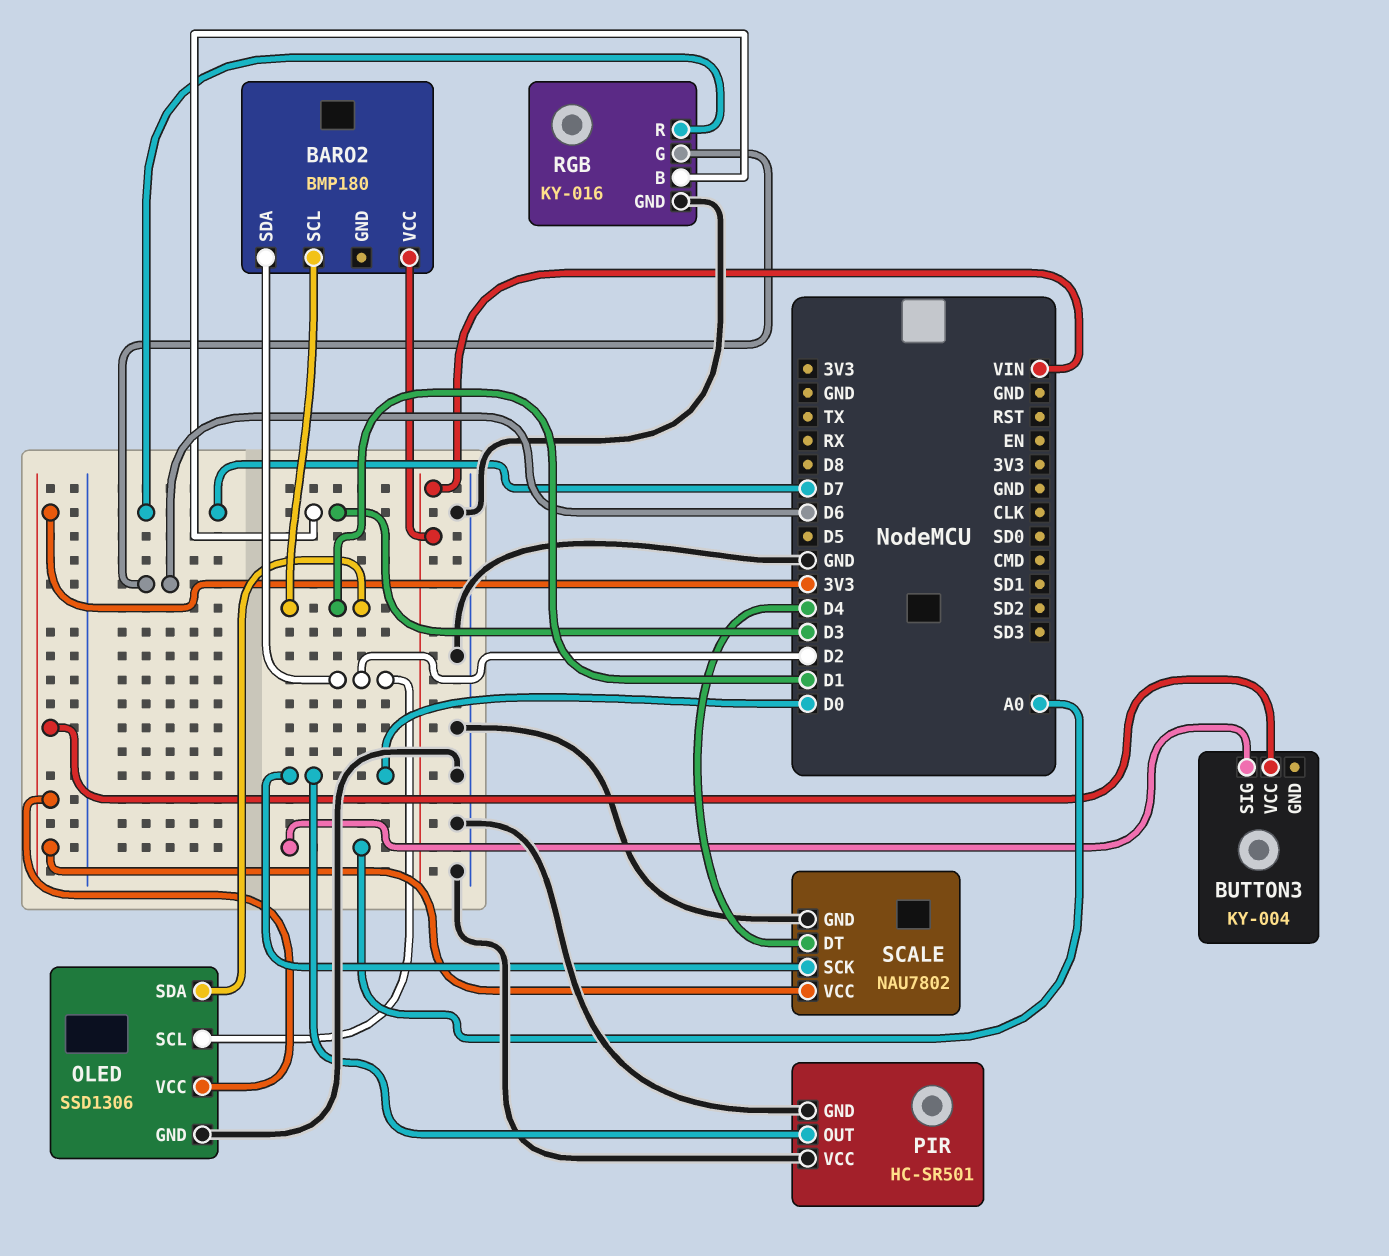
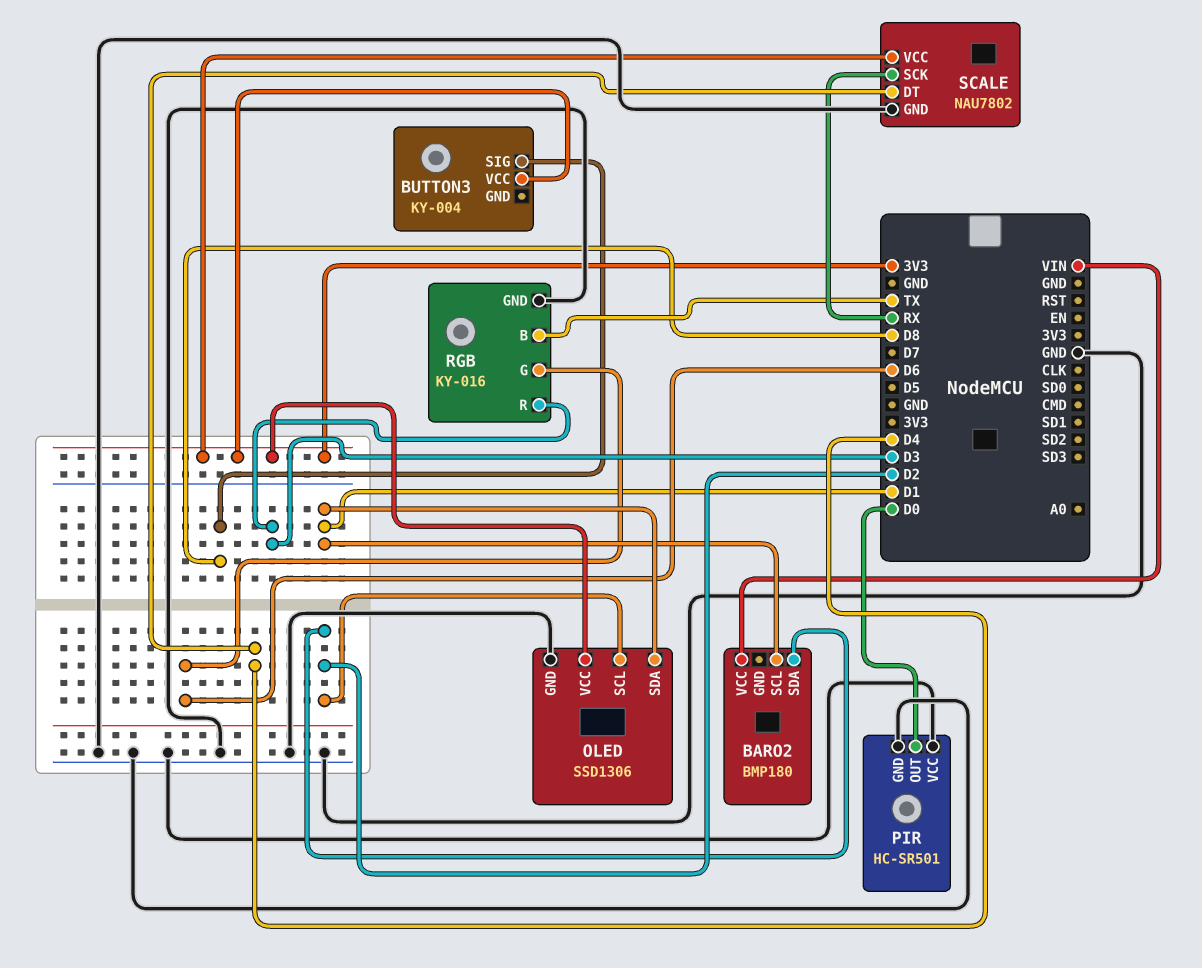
BUTTON3 pin SIG: A0 -> D8
RGB pin B: D3 -> TX
RGB pin R: D7 -> D3
SCALE pin SCK: D0 -> RX

